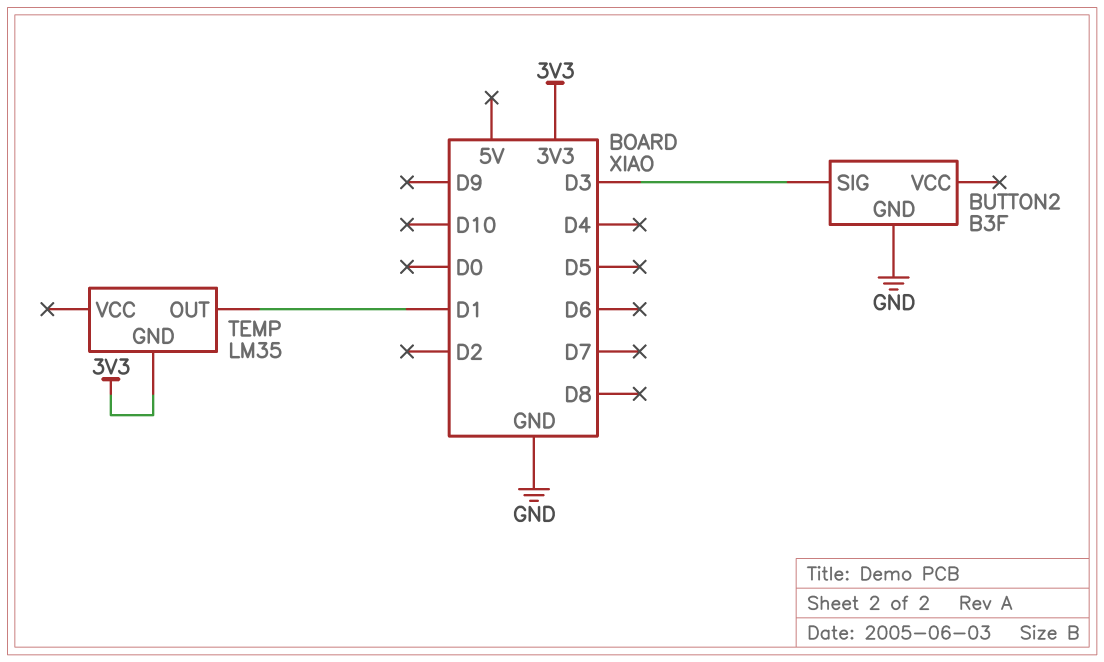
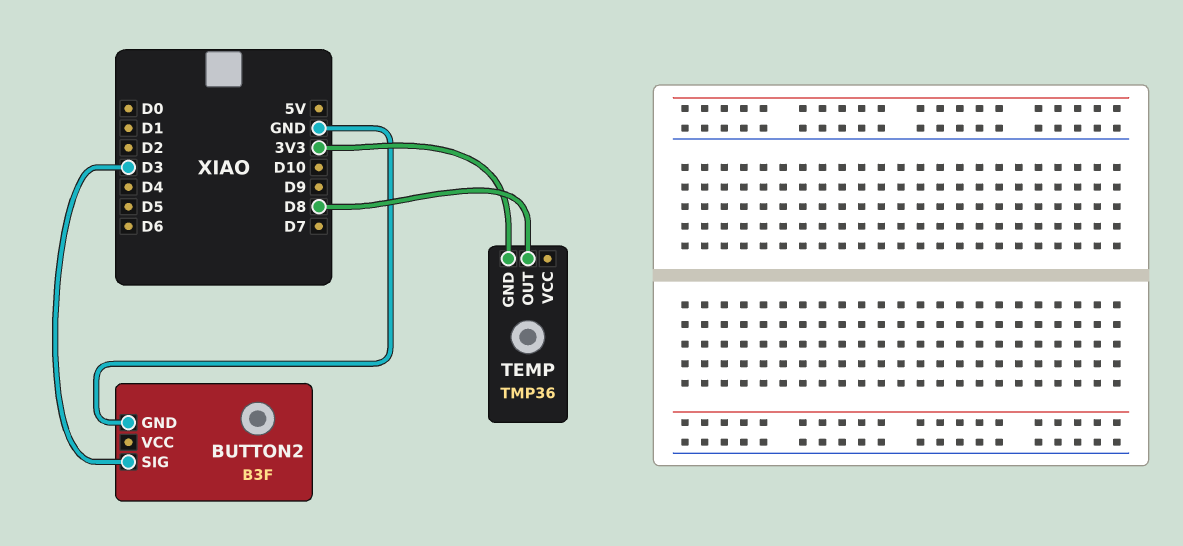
TEMP: LM35 -> TMP36
TEMP pin OUT: D1 -> D8

